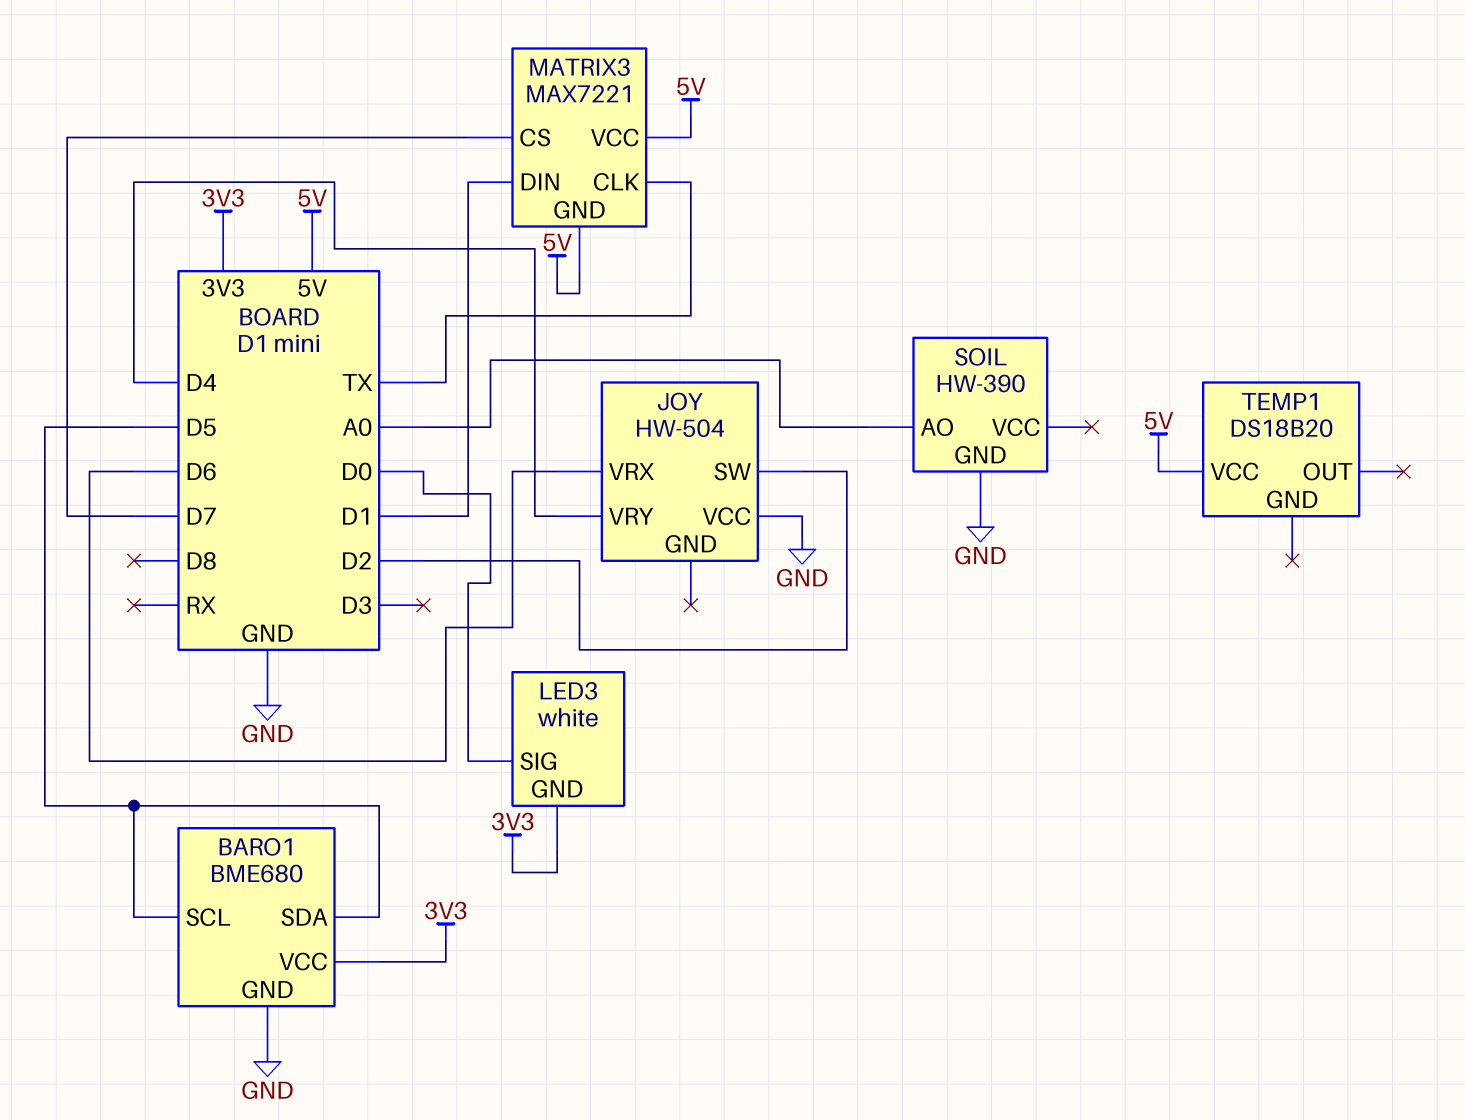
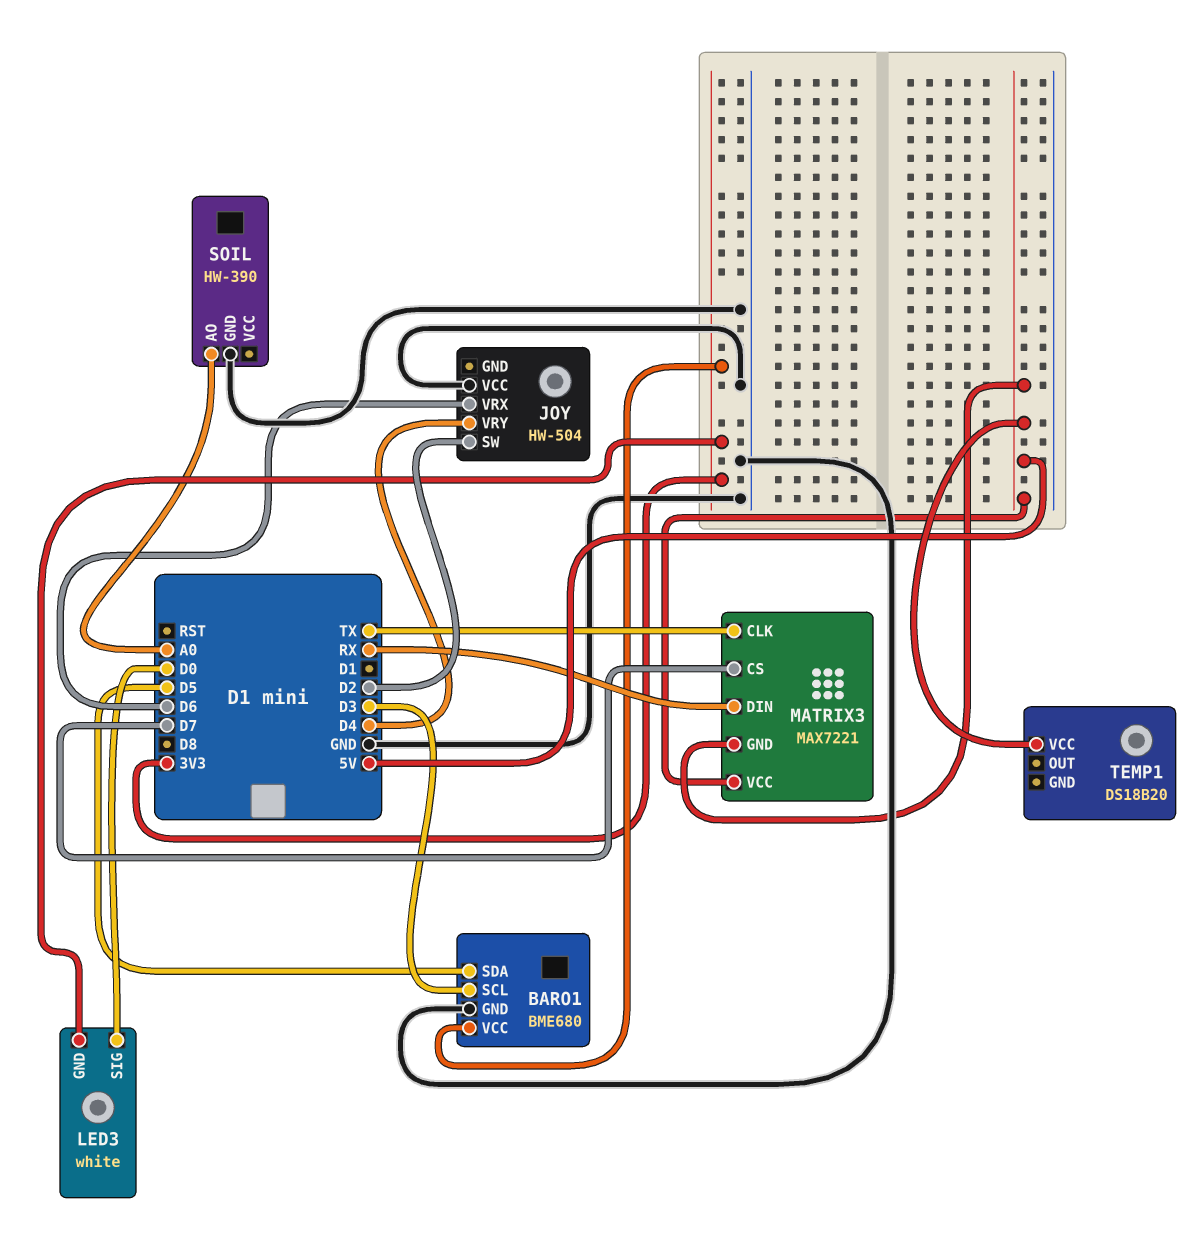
BARO1 pin SCL: D5 -> D3
MATRIX3 pin DIN: D1 -> RX

